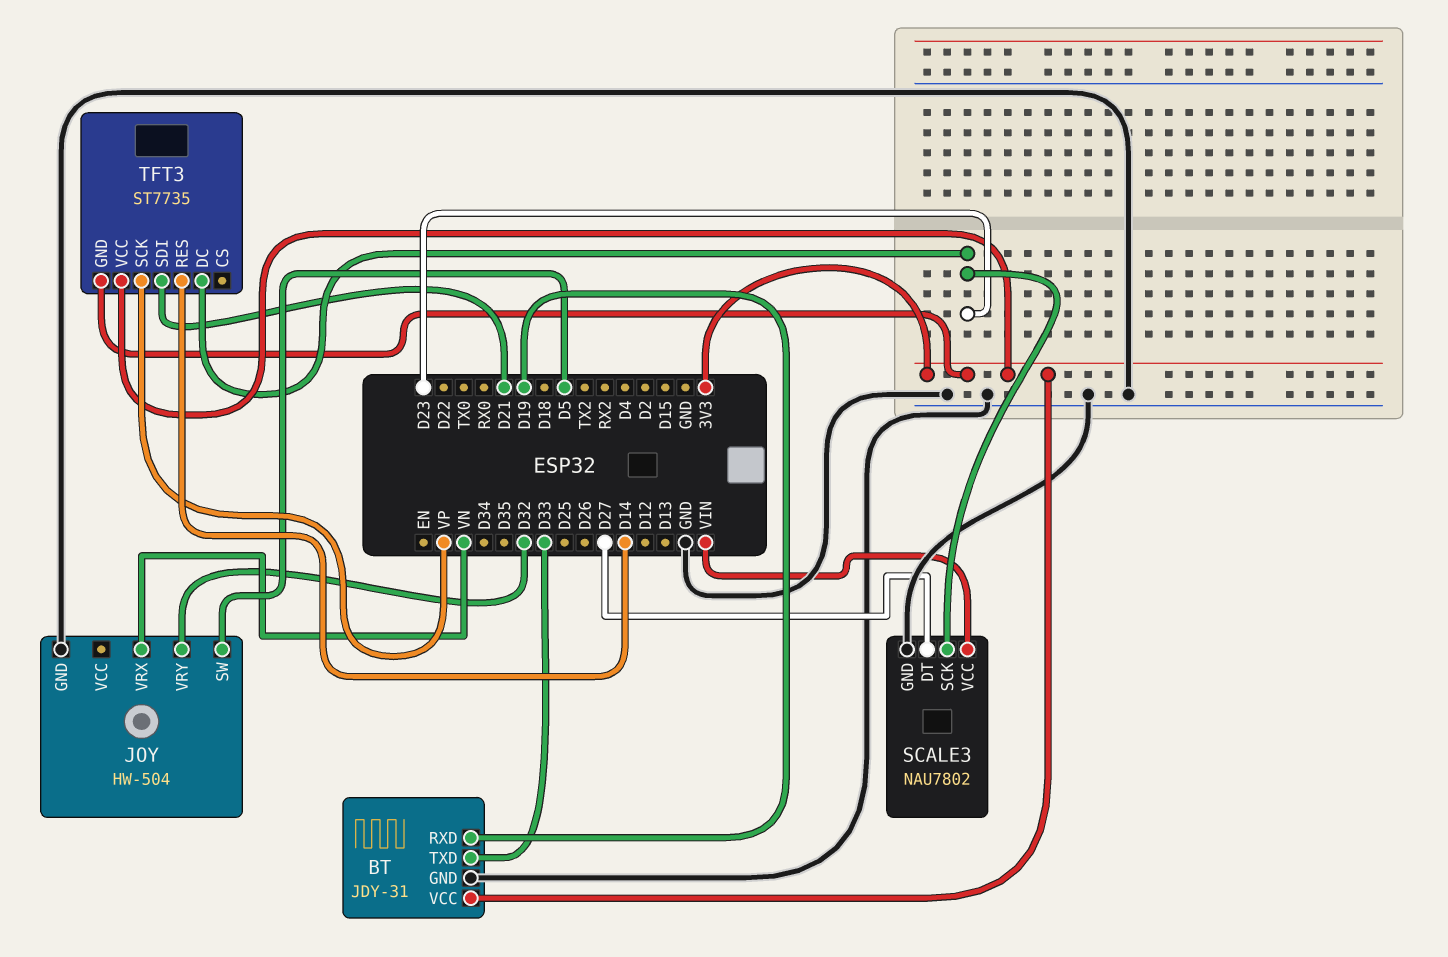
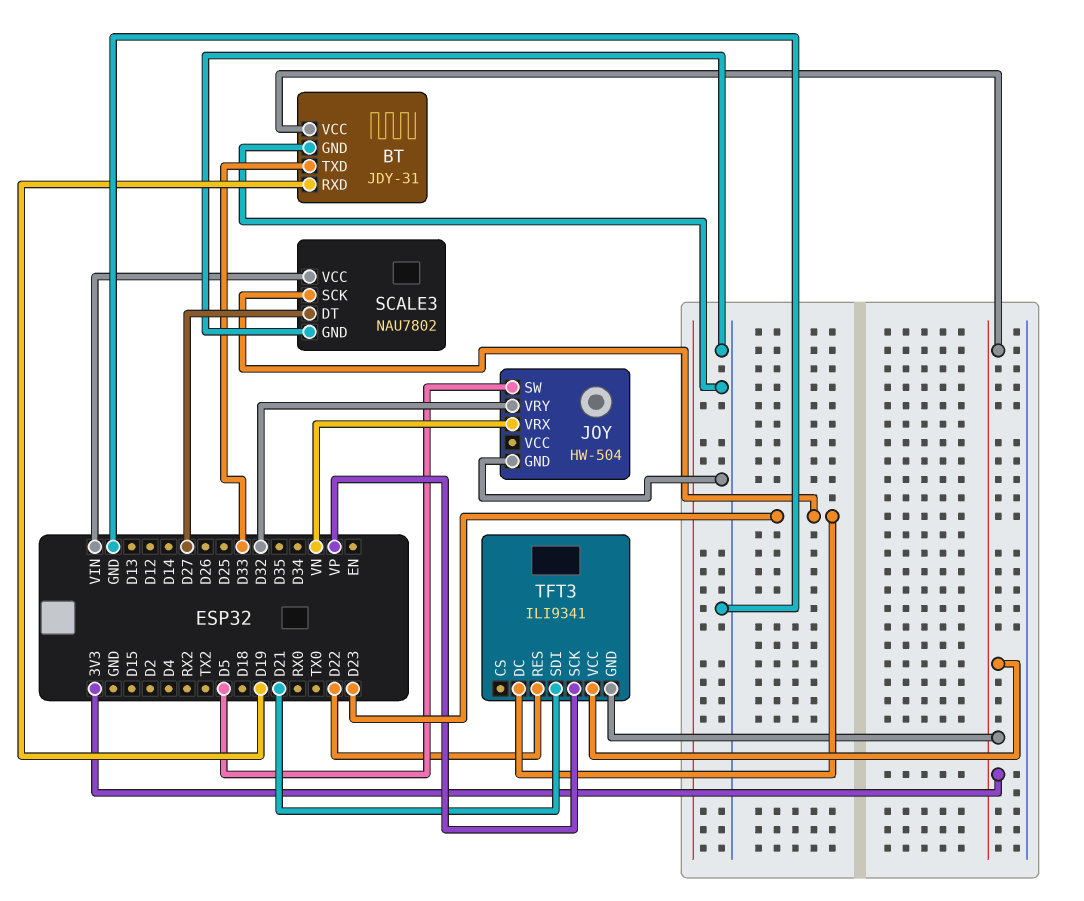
TFT3: ST7735 -> ILI9341
TFT3 pin RES: D14 -> D22

